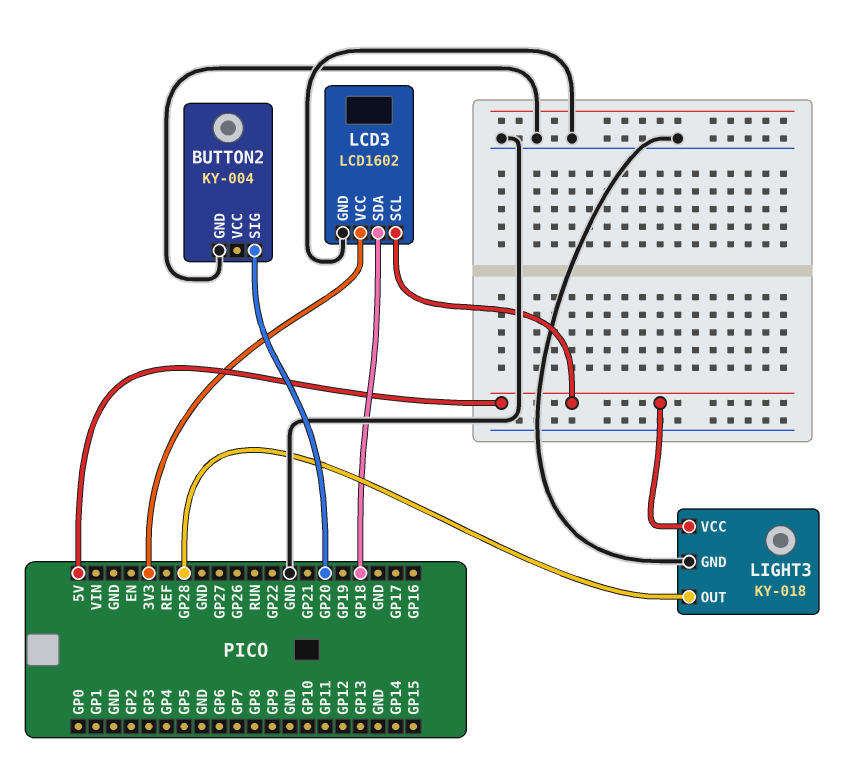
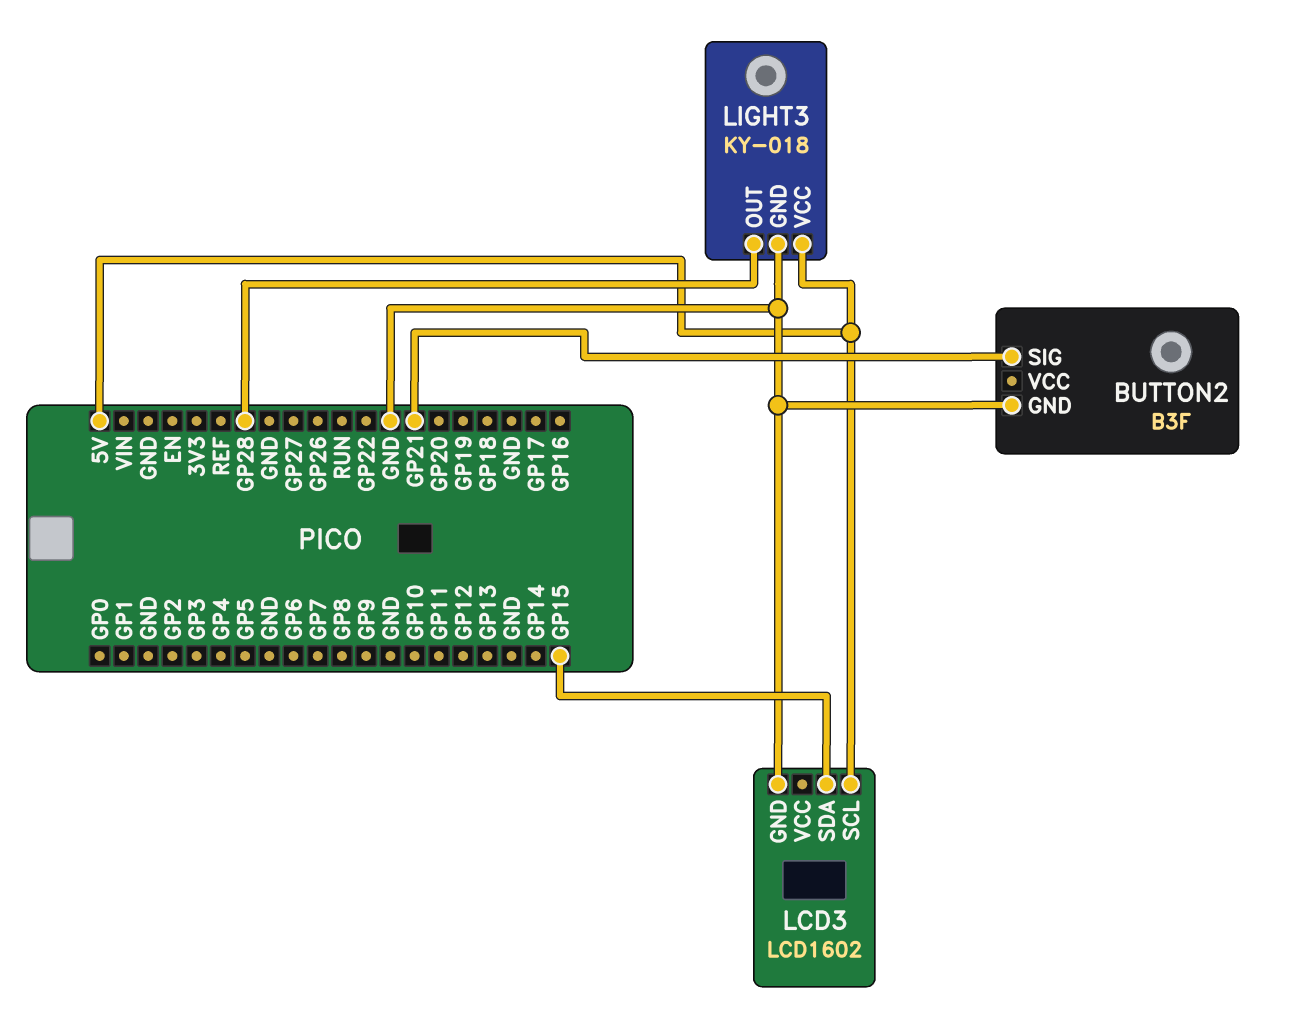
BUTTON2: KY-004 -> B3F
BUTTON2 pin SIG: GP20 -> GP21
LCD3 pin SDA: GP18 -> GP15
LCD3 pin VCC: 3V3 -> none

